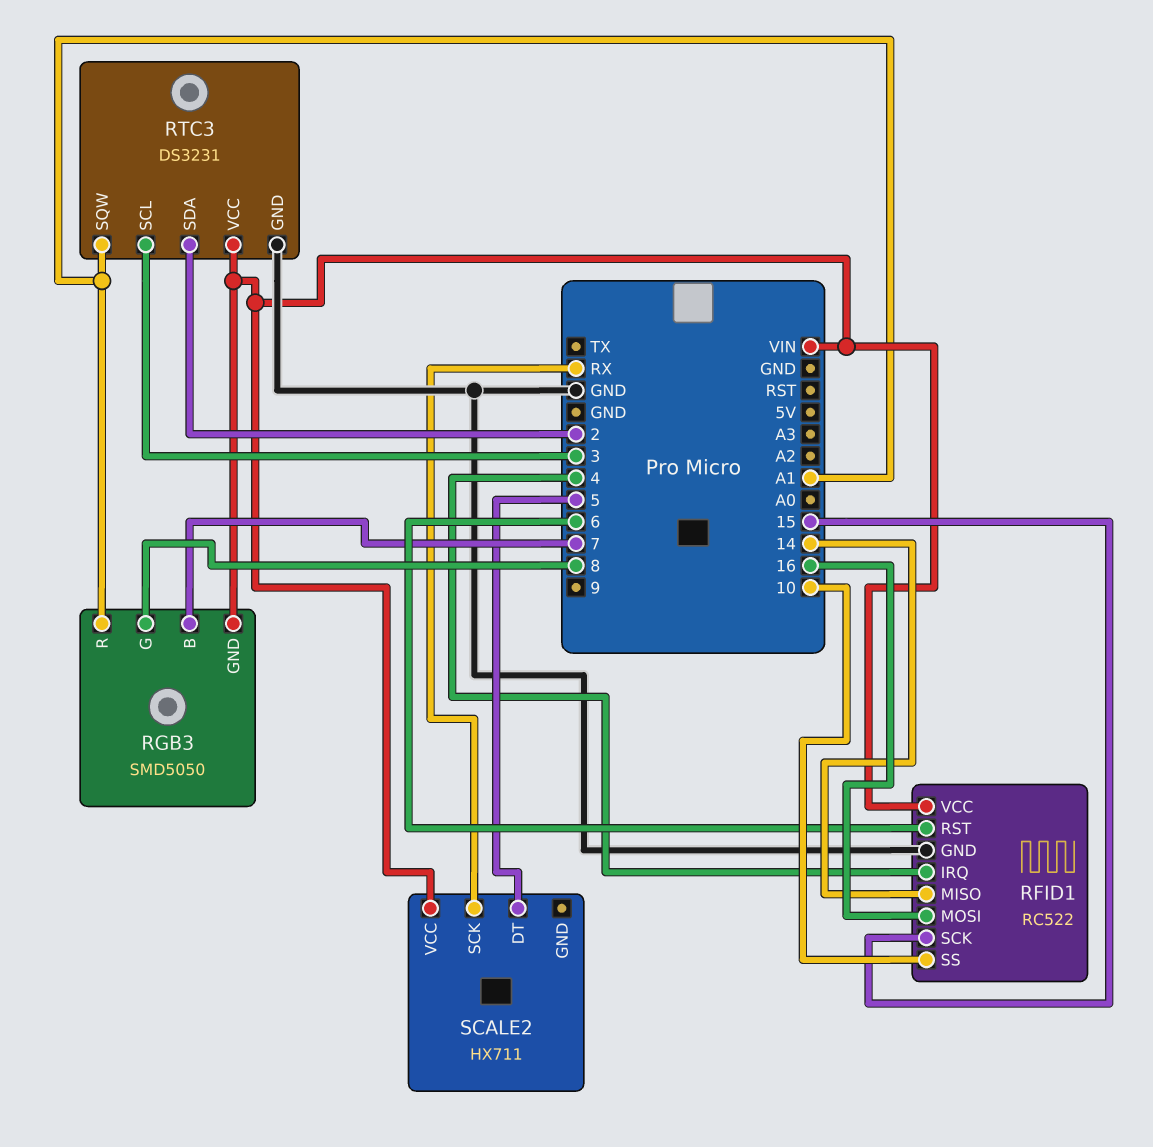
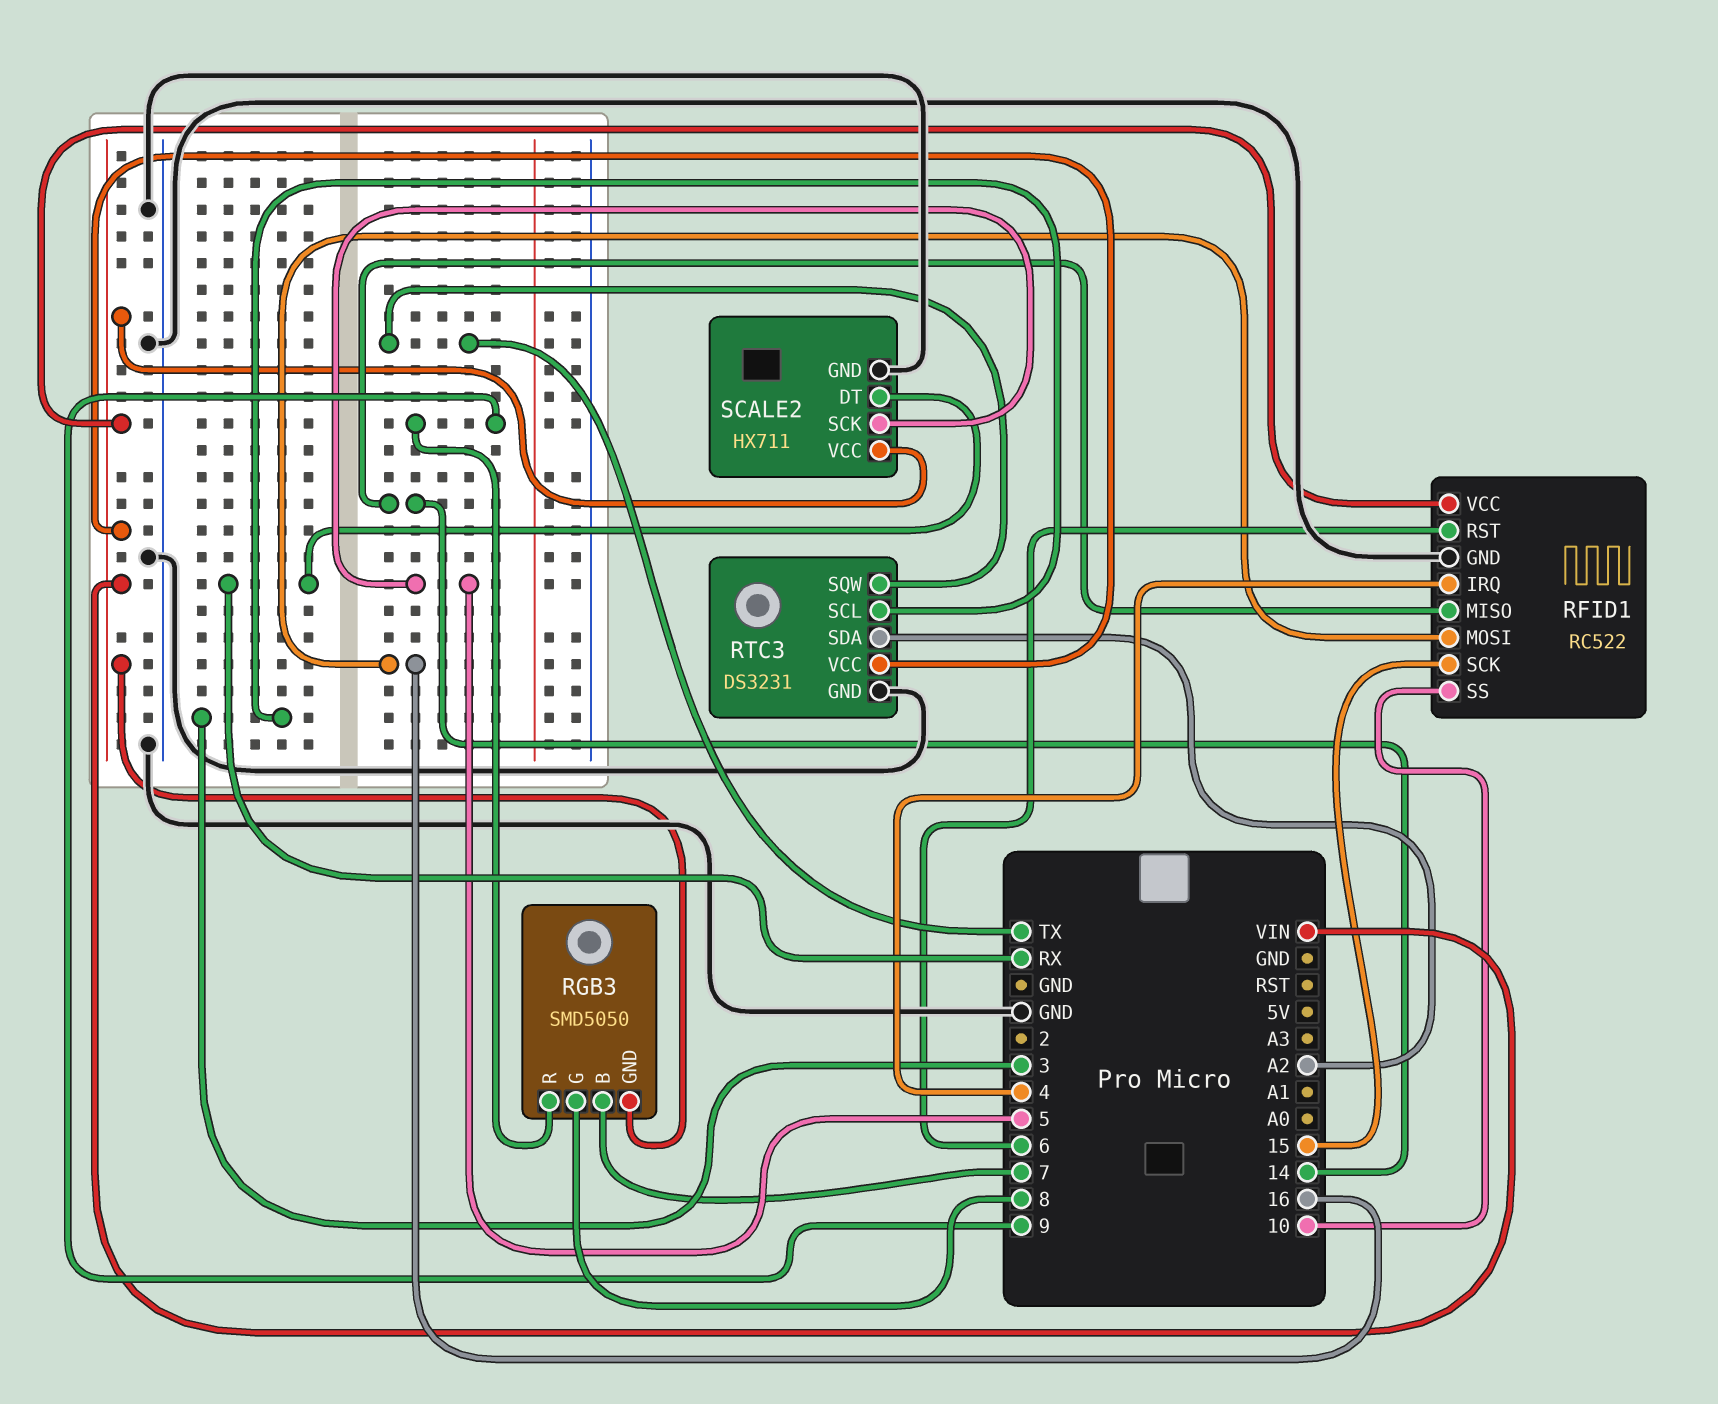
RGB3 pin R: A1 -> 9
RTC3 pin SDA: 2 -> A2
RTC3 pin SQW: A1 -> TX
SCALE2 pin DT: 5 -> RX
SCALE2 pin GND: none -> GND
SCALE2 pin SCK: RX -> 5

